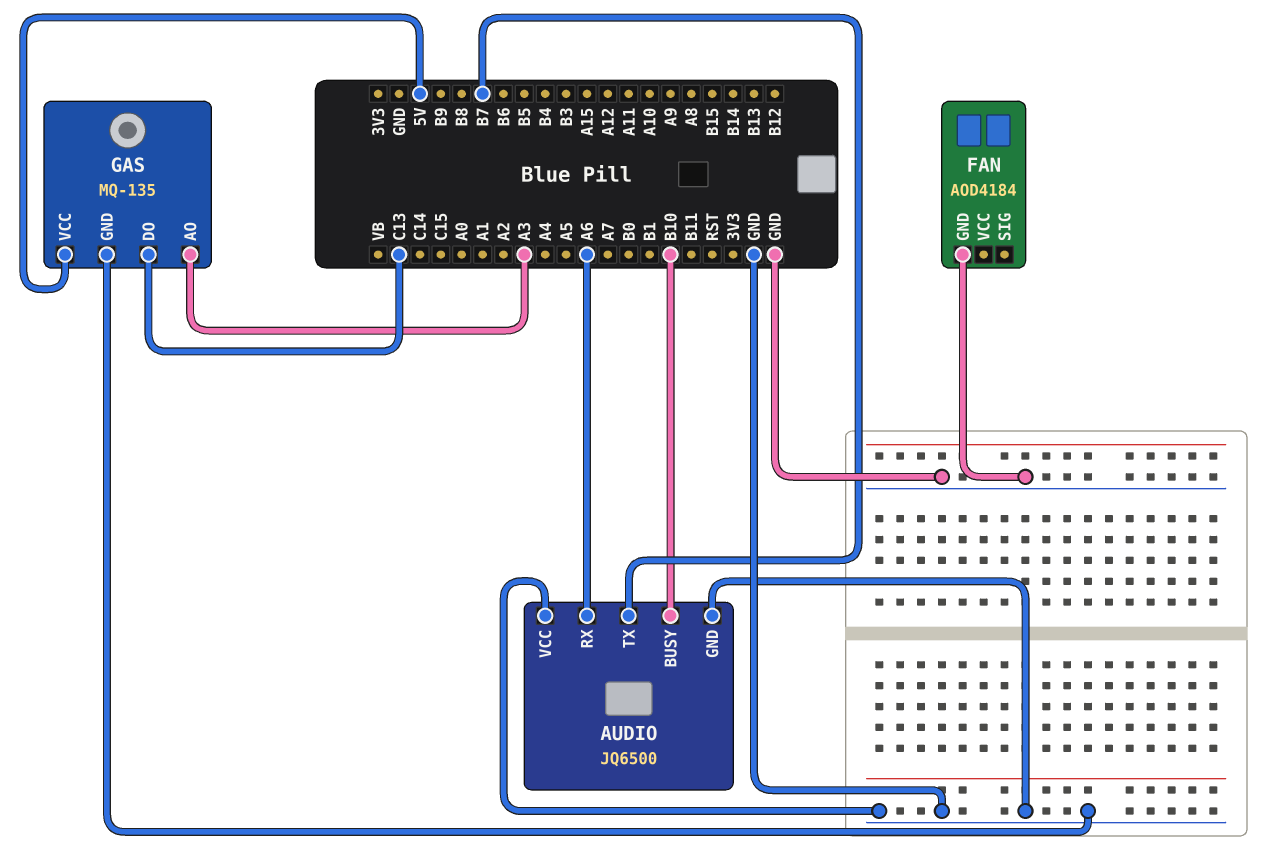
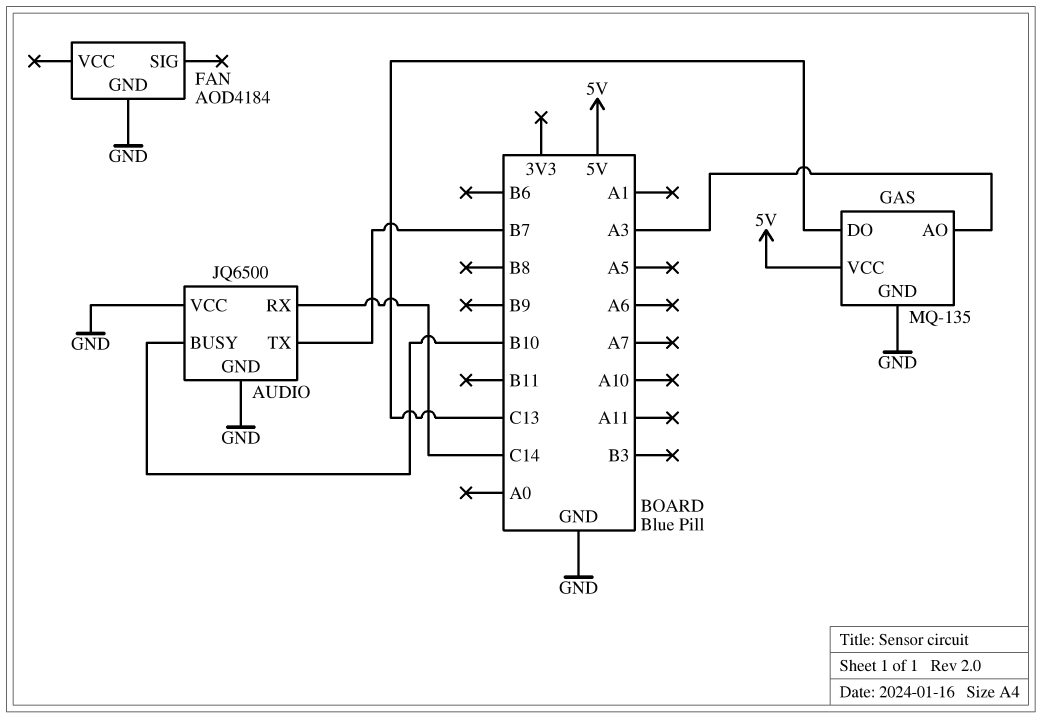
AUDIO pin RX: A6 -> C14

